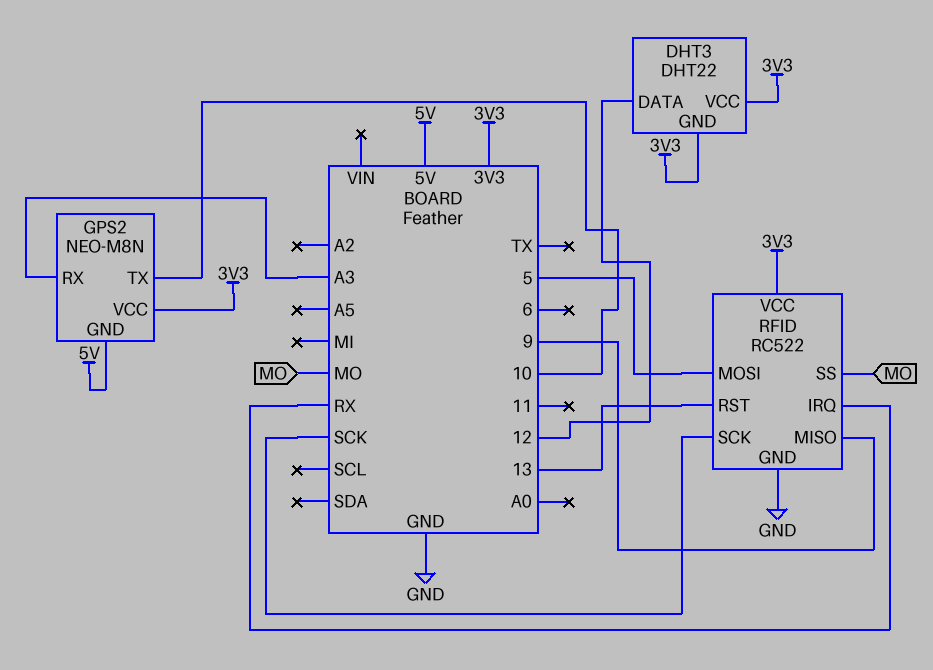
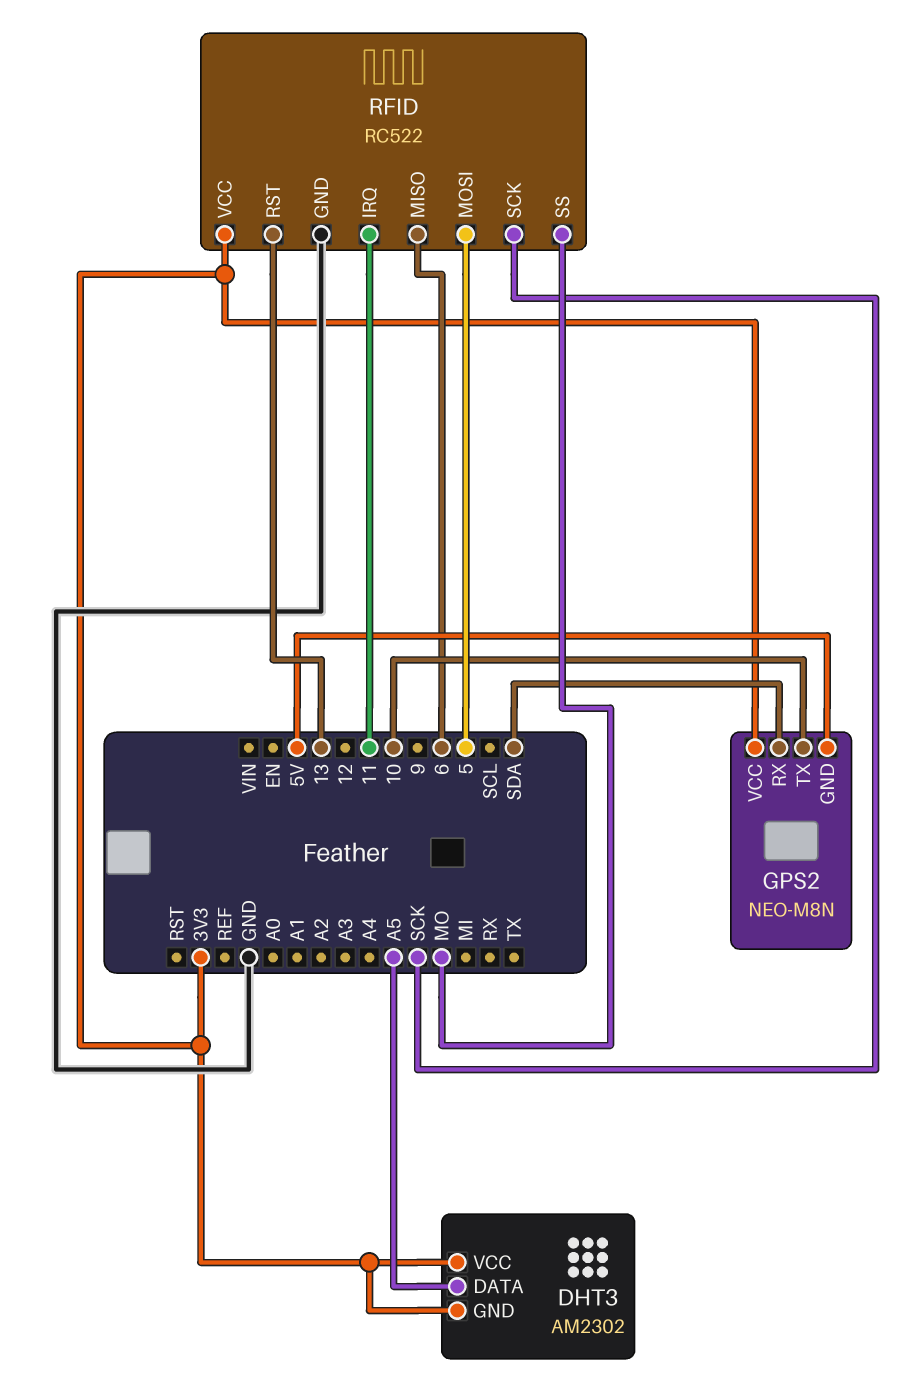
DHT3: DHT22 -> AM2302
DHT3 pin DATA: 12 -> A5
GPS2 pin RX: A3 -> SDA
RFID pin IRQ: RX -> 11
RFID pin MISO: 9 -> 6

